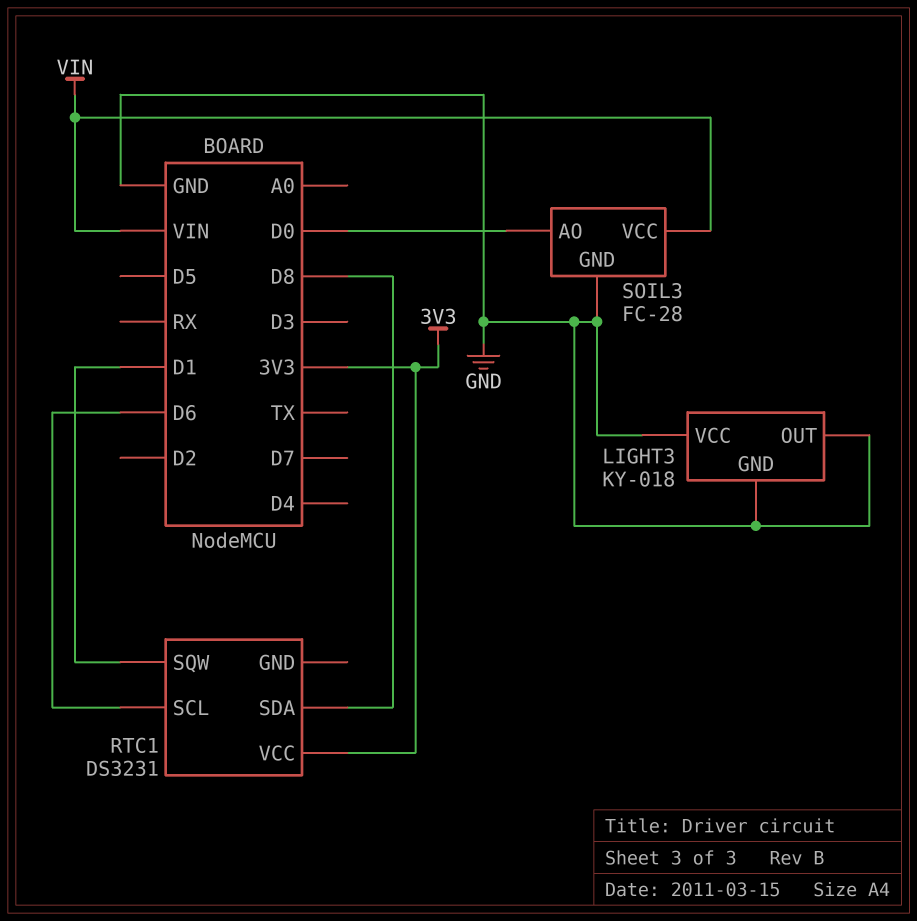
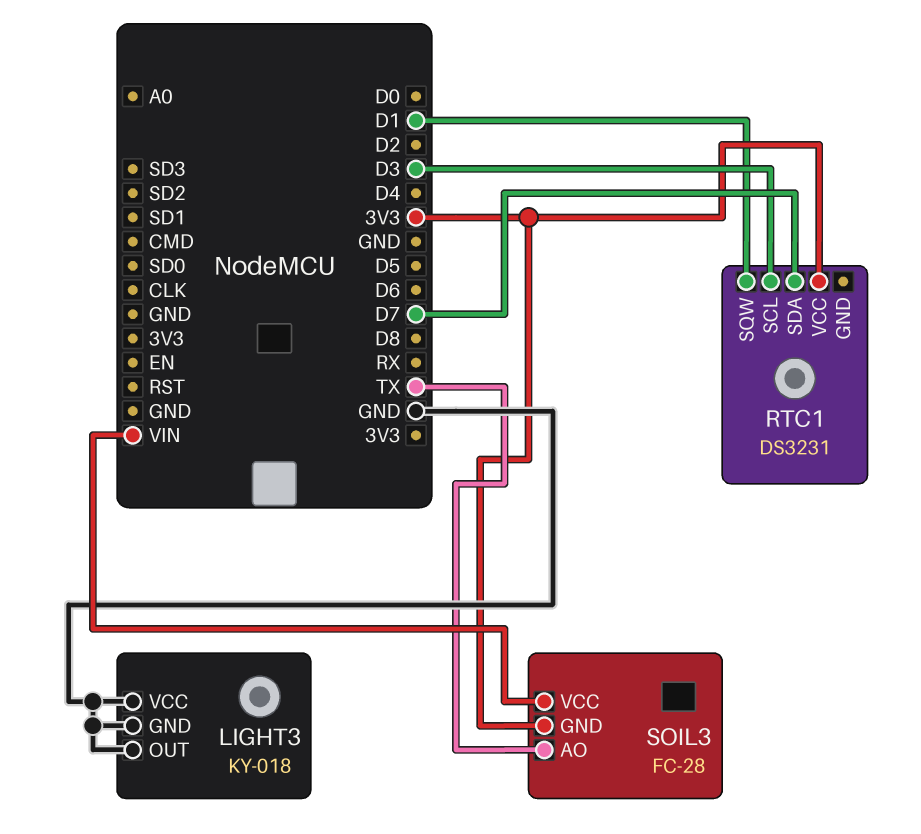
RTC1 pin SCL: D6 -> D3
RTC1 pin SDA: D8 -> D7
SOIL3 pin AO: D0 -> TX
SOIL3 pin GND: GND -> 3V3

